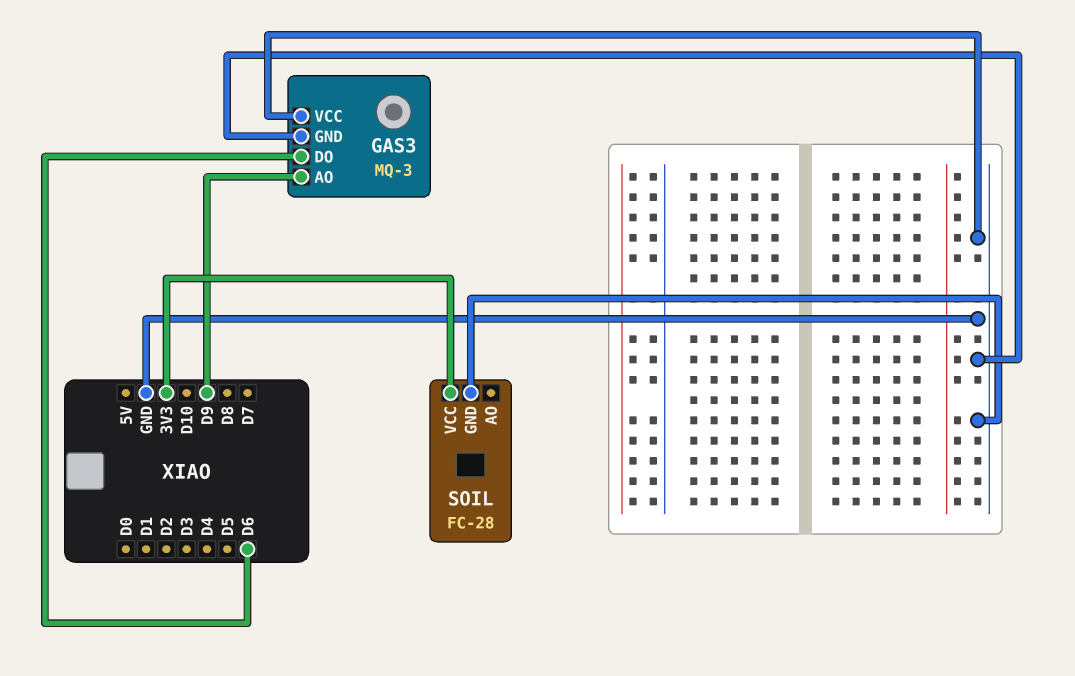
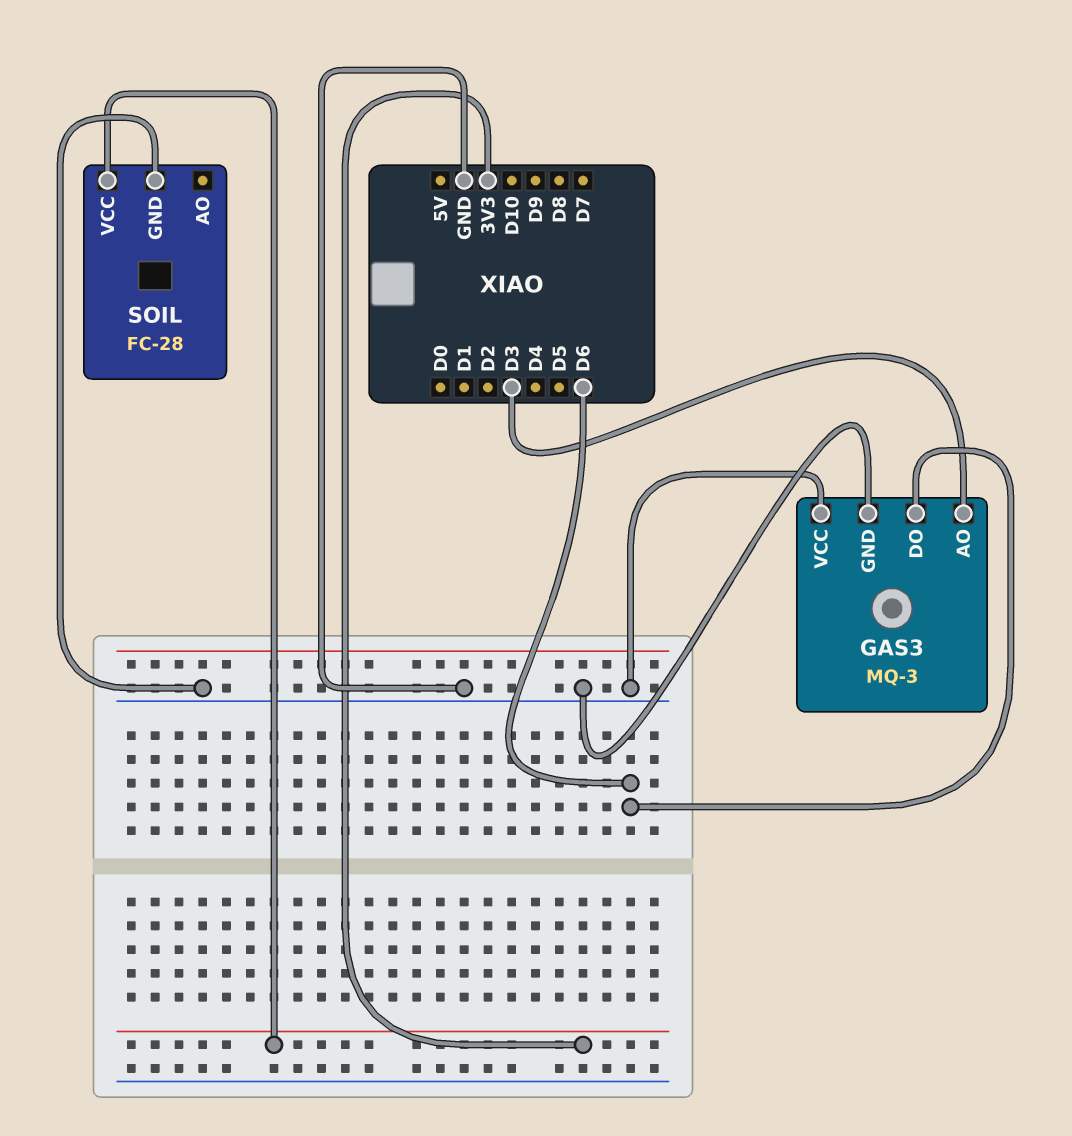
GAS3 pin AO: D9 -> D3

